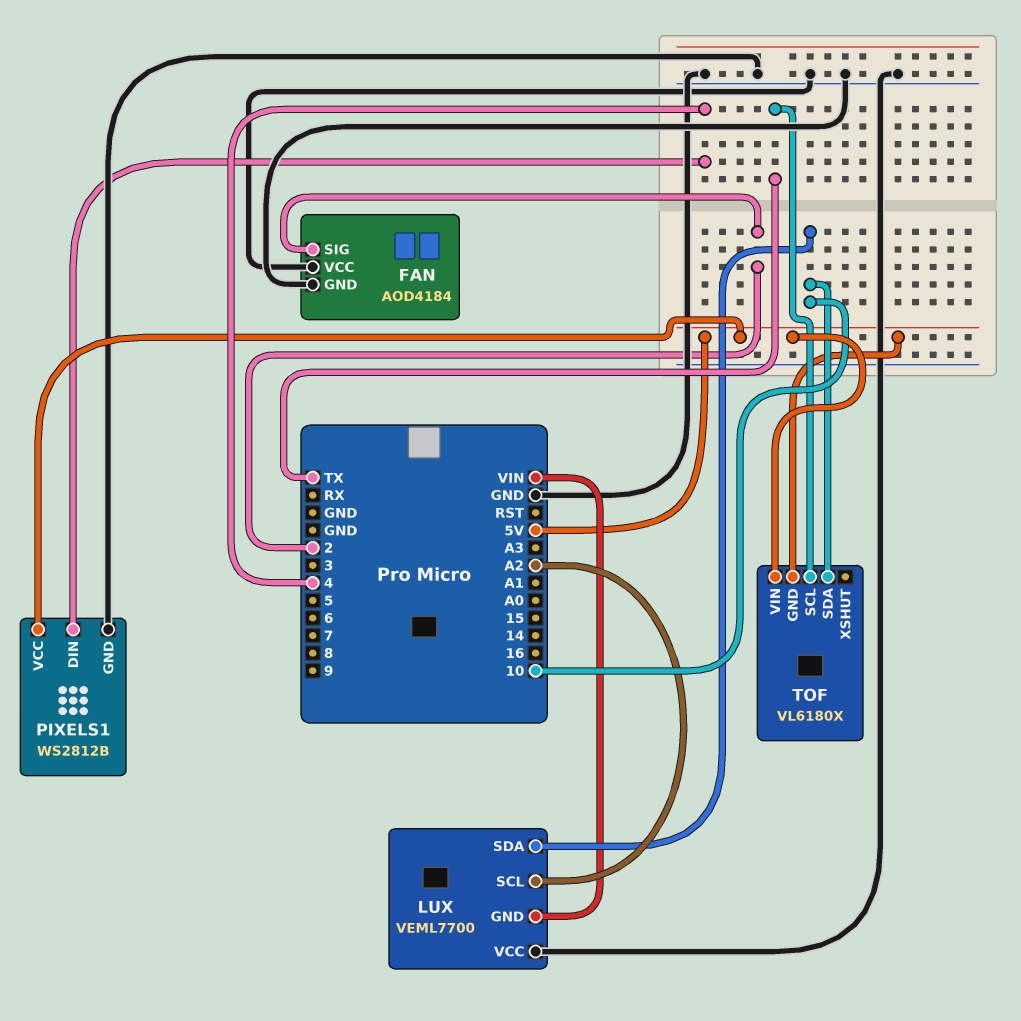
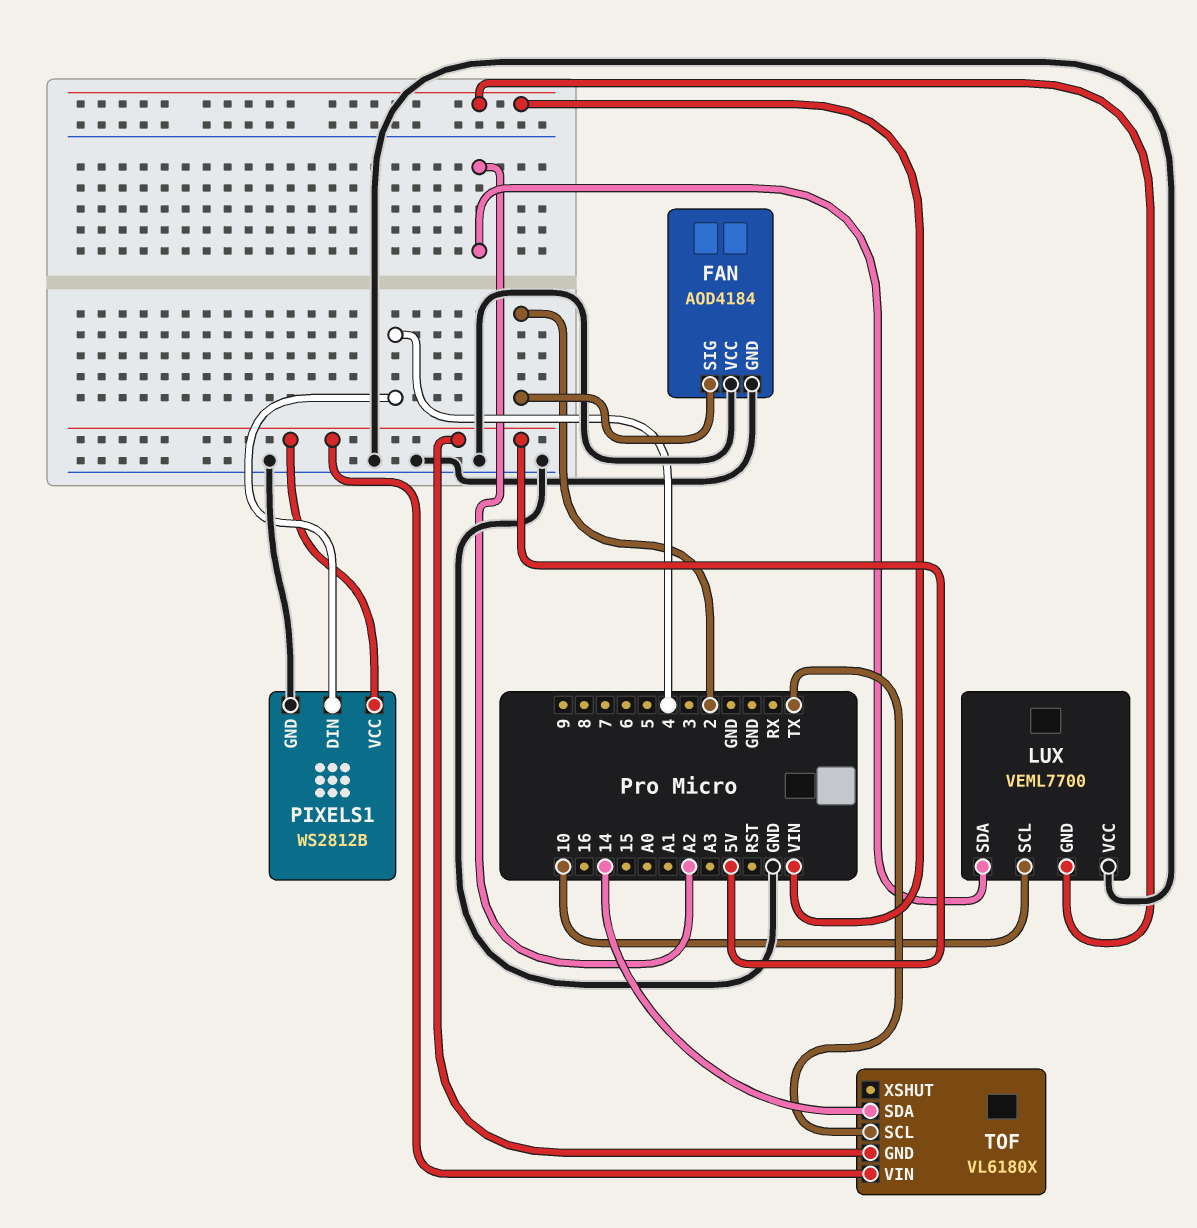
LUX pin SCL: A2 -> 10
LUX pin SDA: 10 -> A2
TOF pin SDA: 10 -> 14

